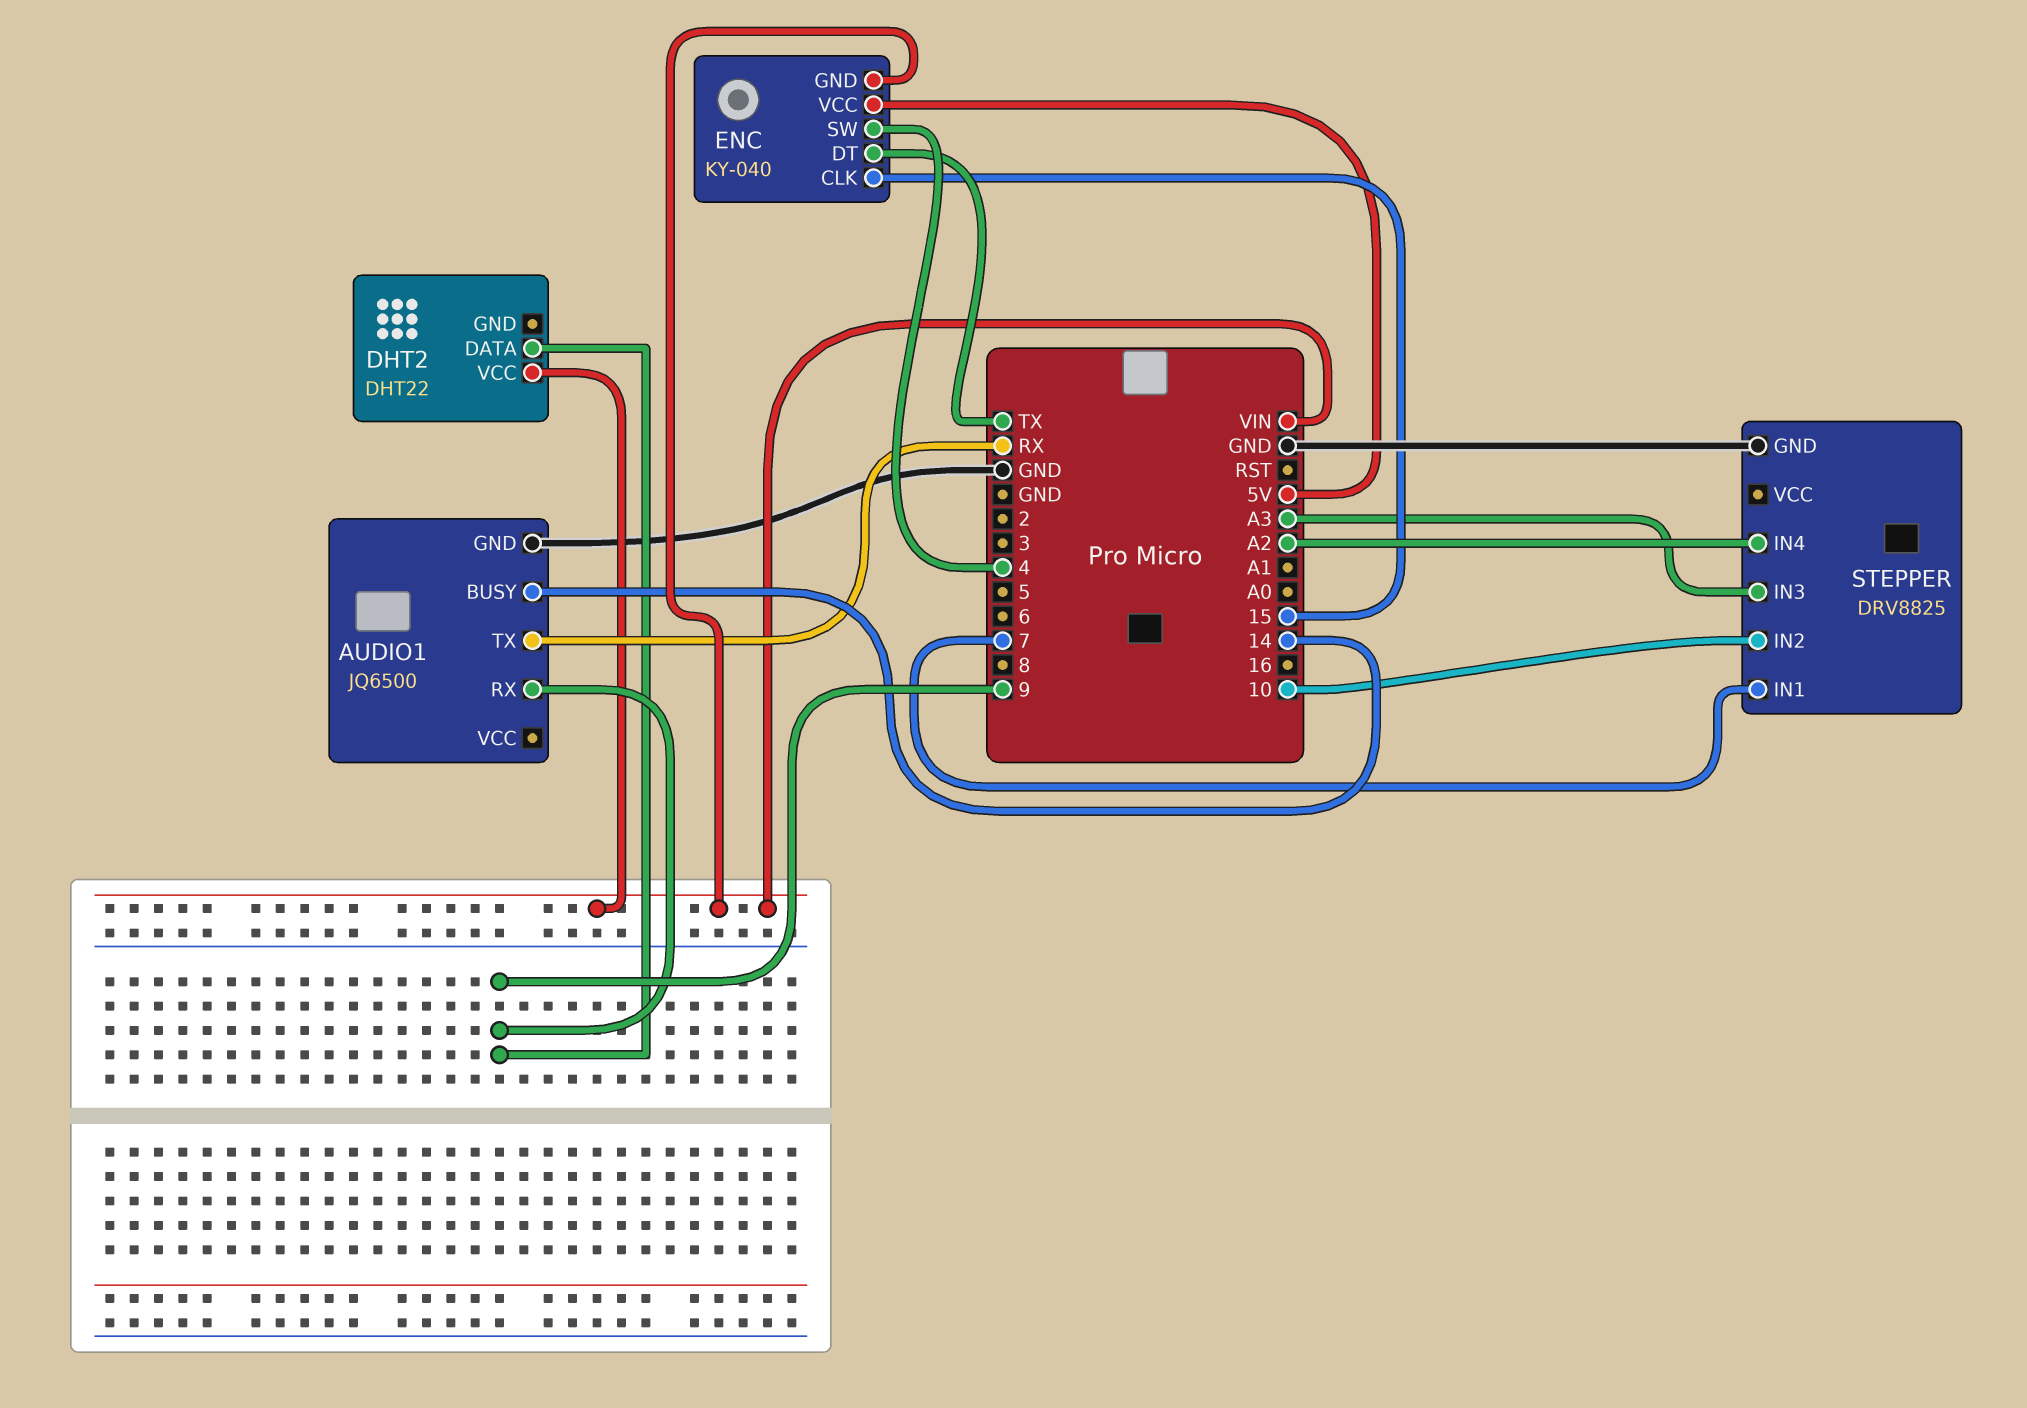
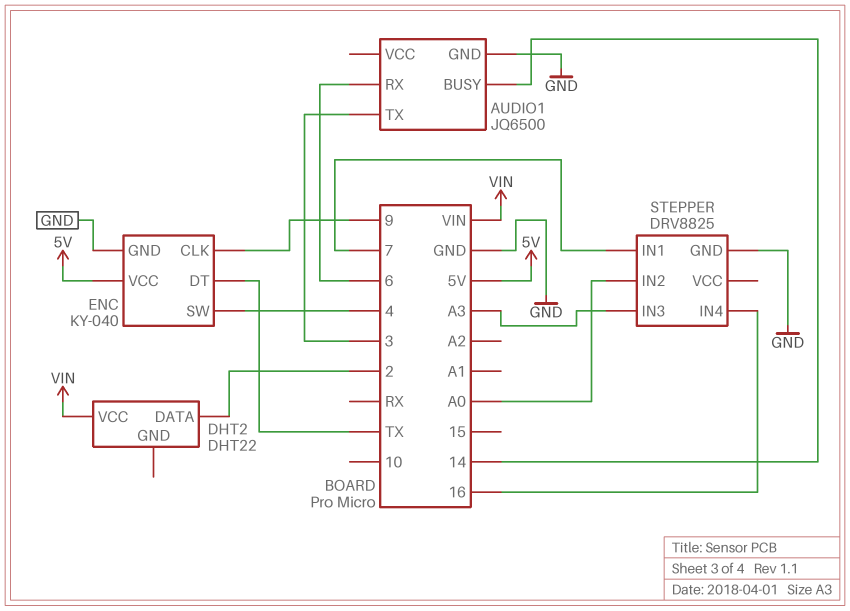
AUDIO1 pin RX: 9 -> 6
AUDIO1 pin TX: RX -> 3
DHT2 pin DATA: 9 -> 2
ENC pin CLK: 15 -> 9
ENC pin GND: VIN -> GND
STEPPER pin IN2: 10 -> A0
STEPPER pin IN4: A2 -> 16

